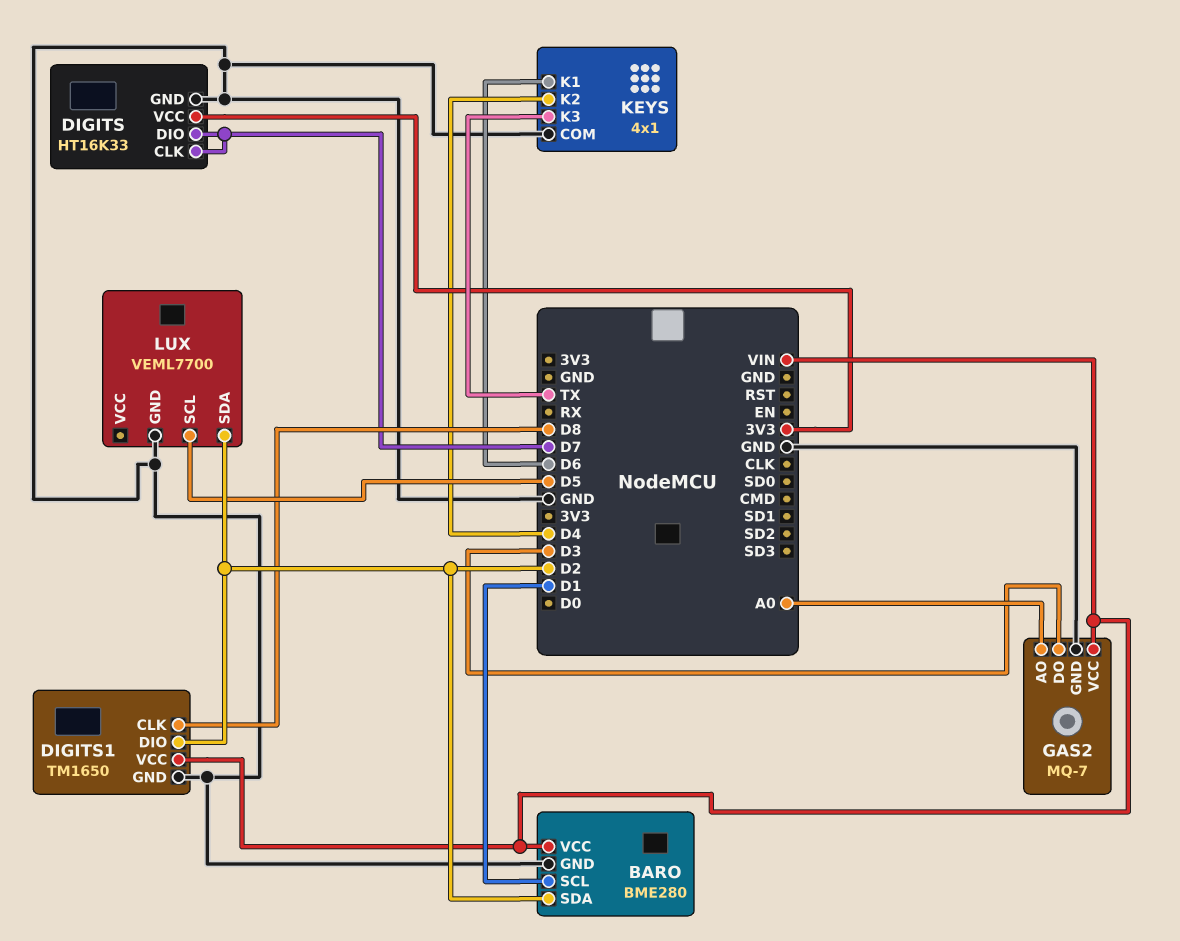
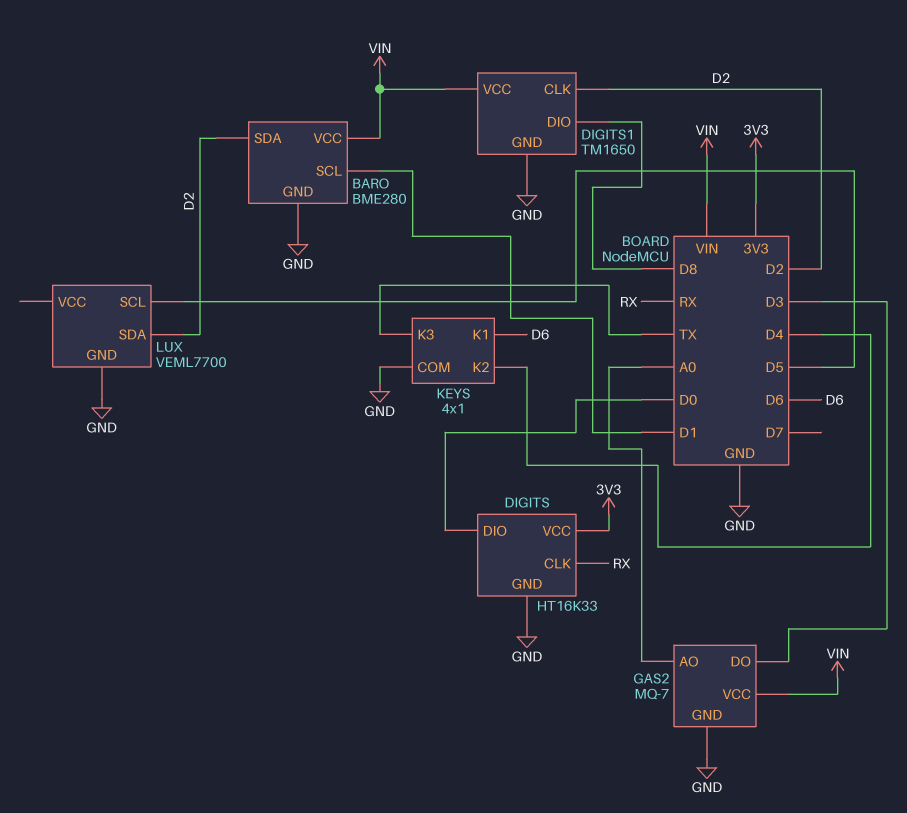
DIGITS pin CLK: D7 -> RX
DIGITS pin DIO: D7 -> D0
DIGITS1 pin CLK: D8 -> D2
DIGITS1 pin DIO: D2 -> D8

